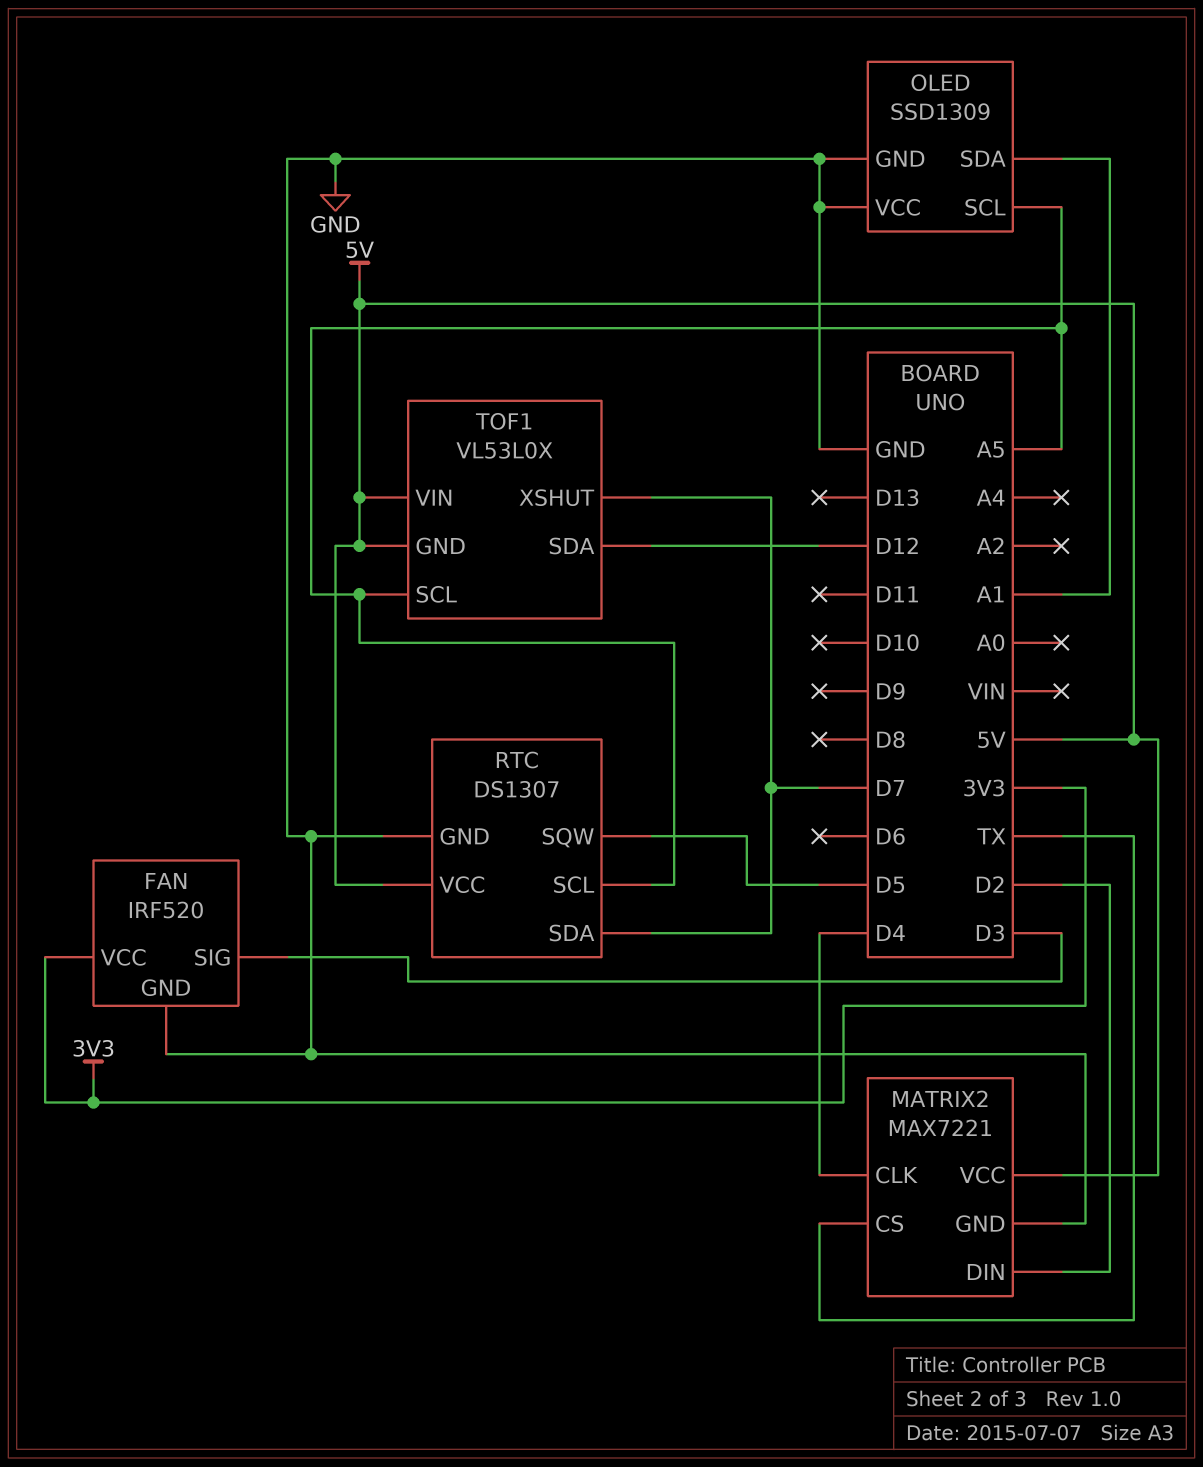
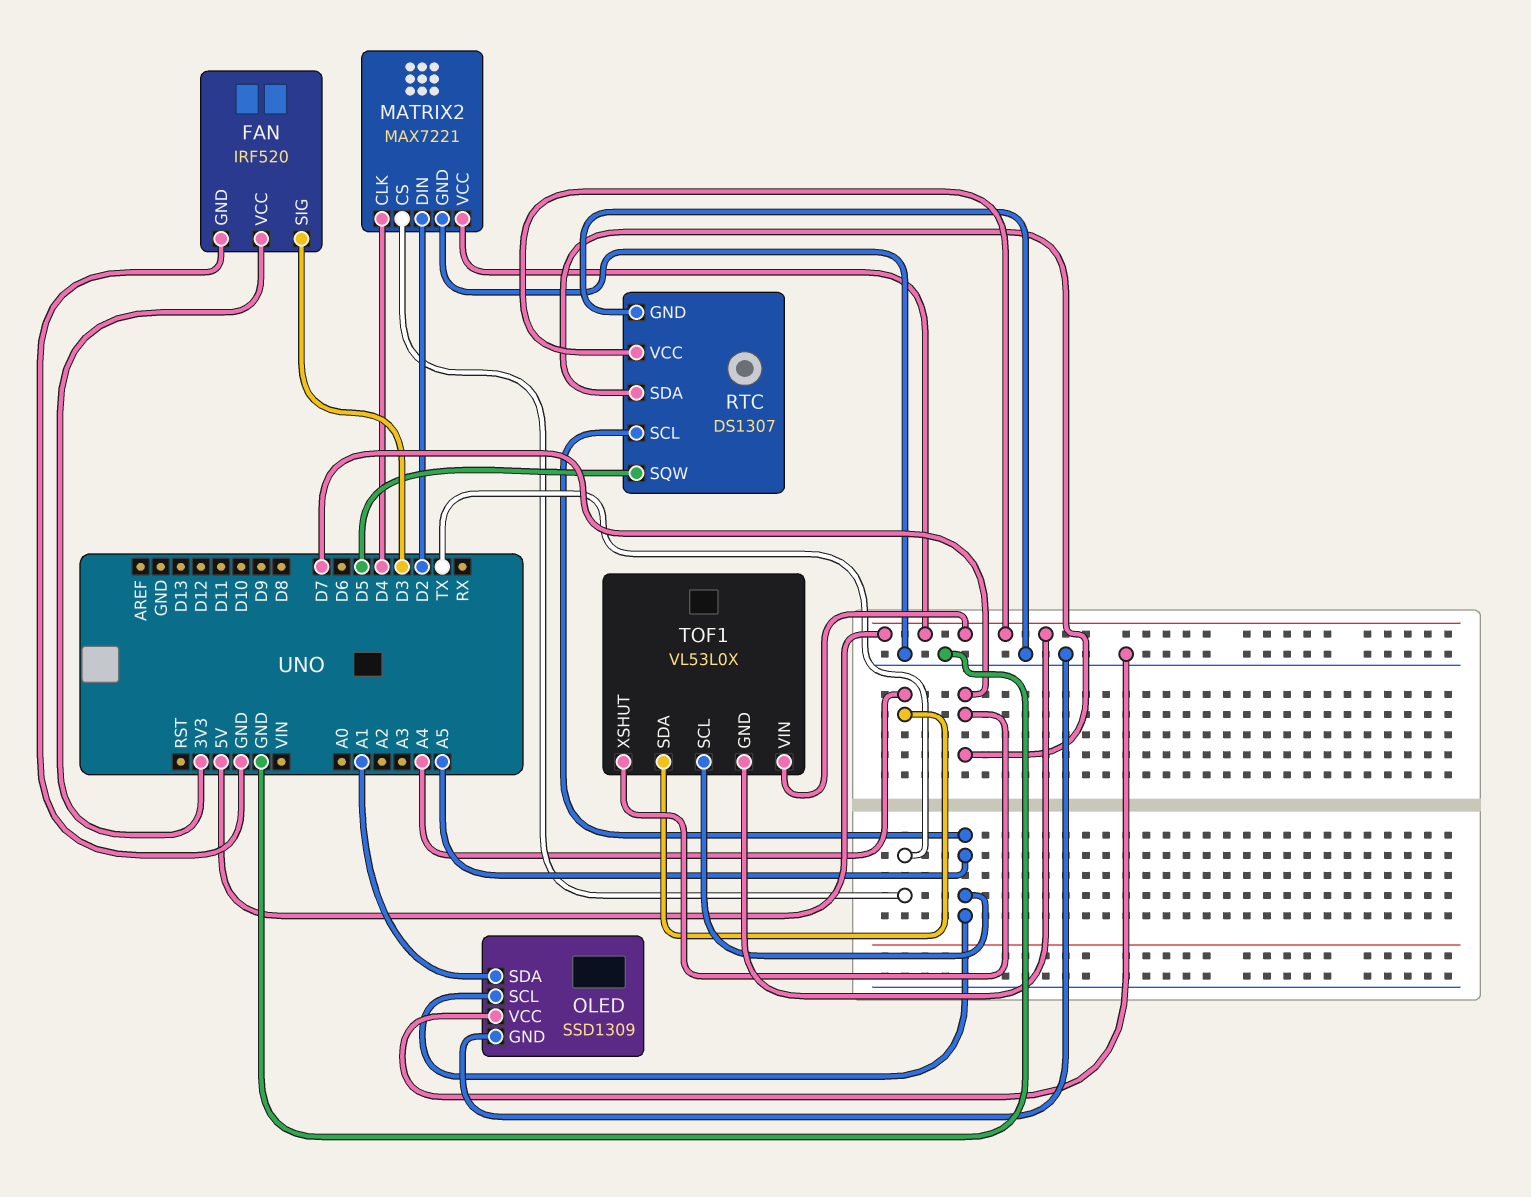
TOF1 pin SDA: D12 -> A4

